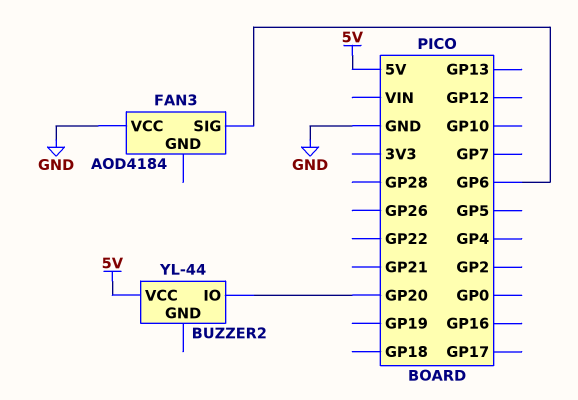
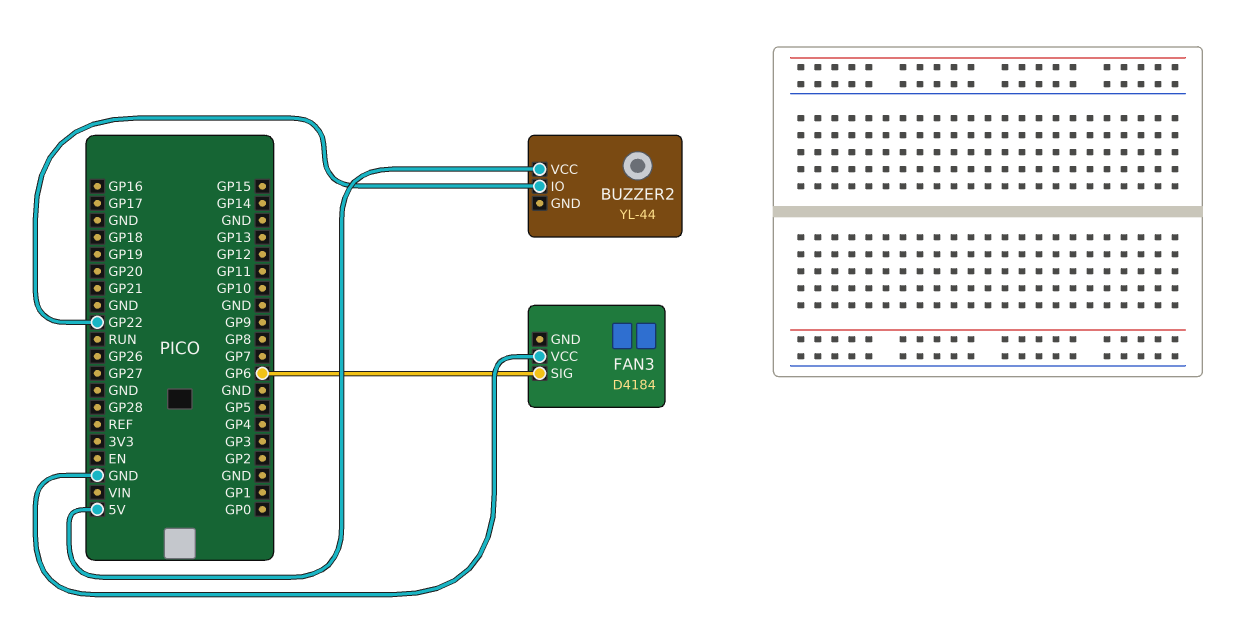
BUZZER2 pin IO: GP20 -> GP22
FAN3: AOD4184 -> D4184

